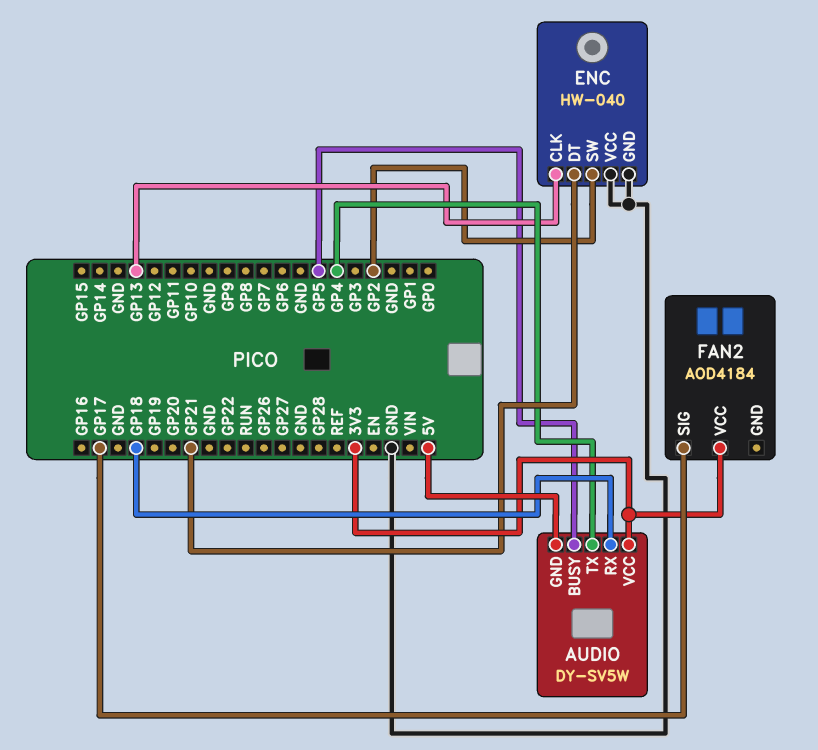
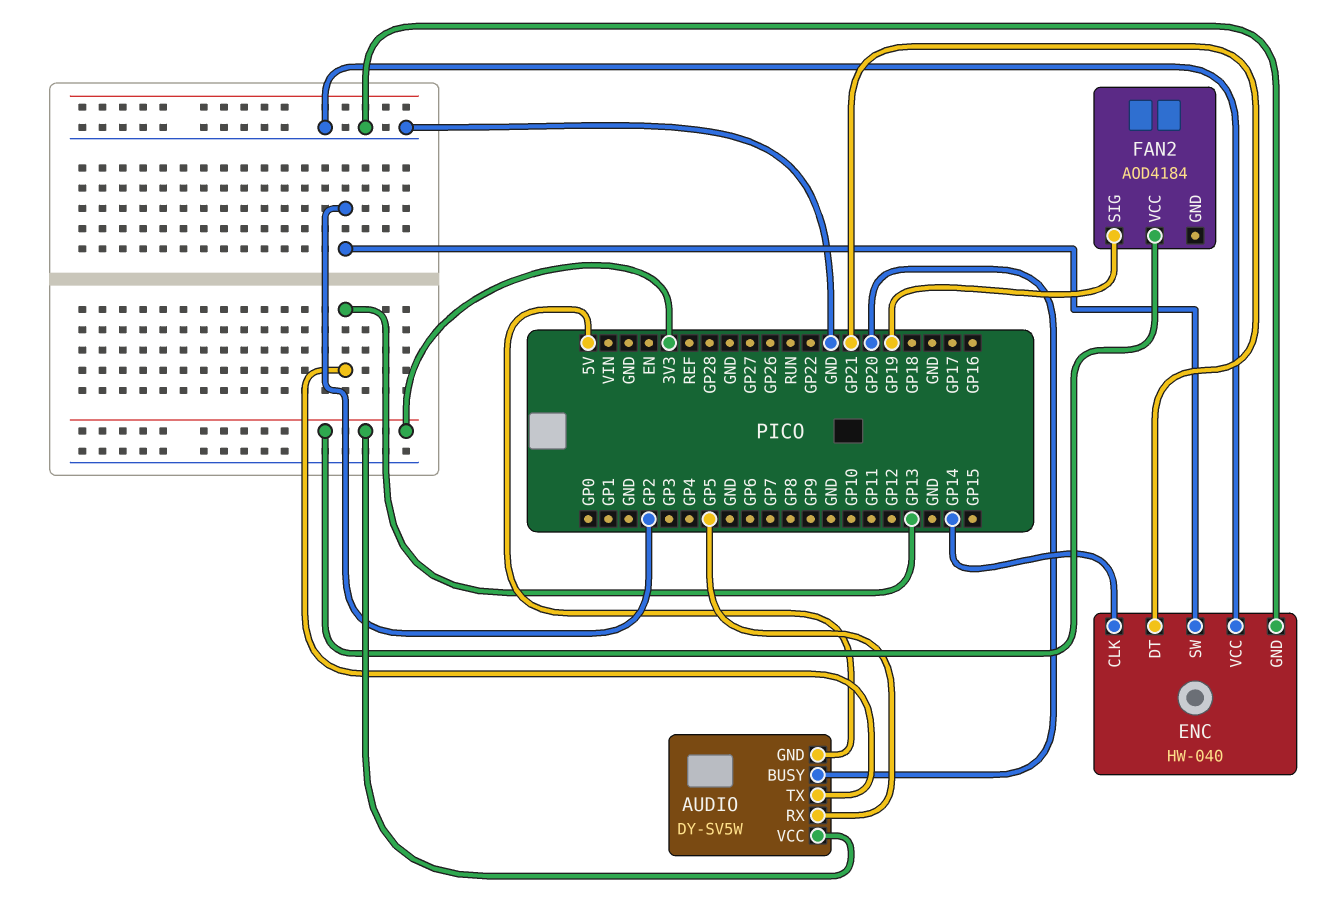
AUDIO pin BUSY: GP5 -> GP20
AUDIO pin RX: GP18 -> GP5
AUDIO pin TX: GP4 -> GP13
ENC pin CLK: GP13 -> GP14
FAN2 pin SIG: GP17 -> GP19

